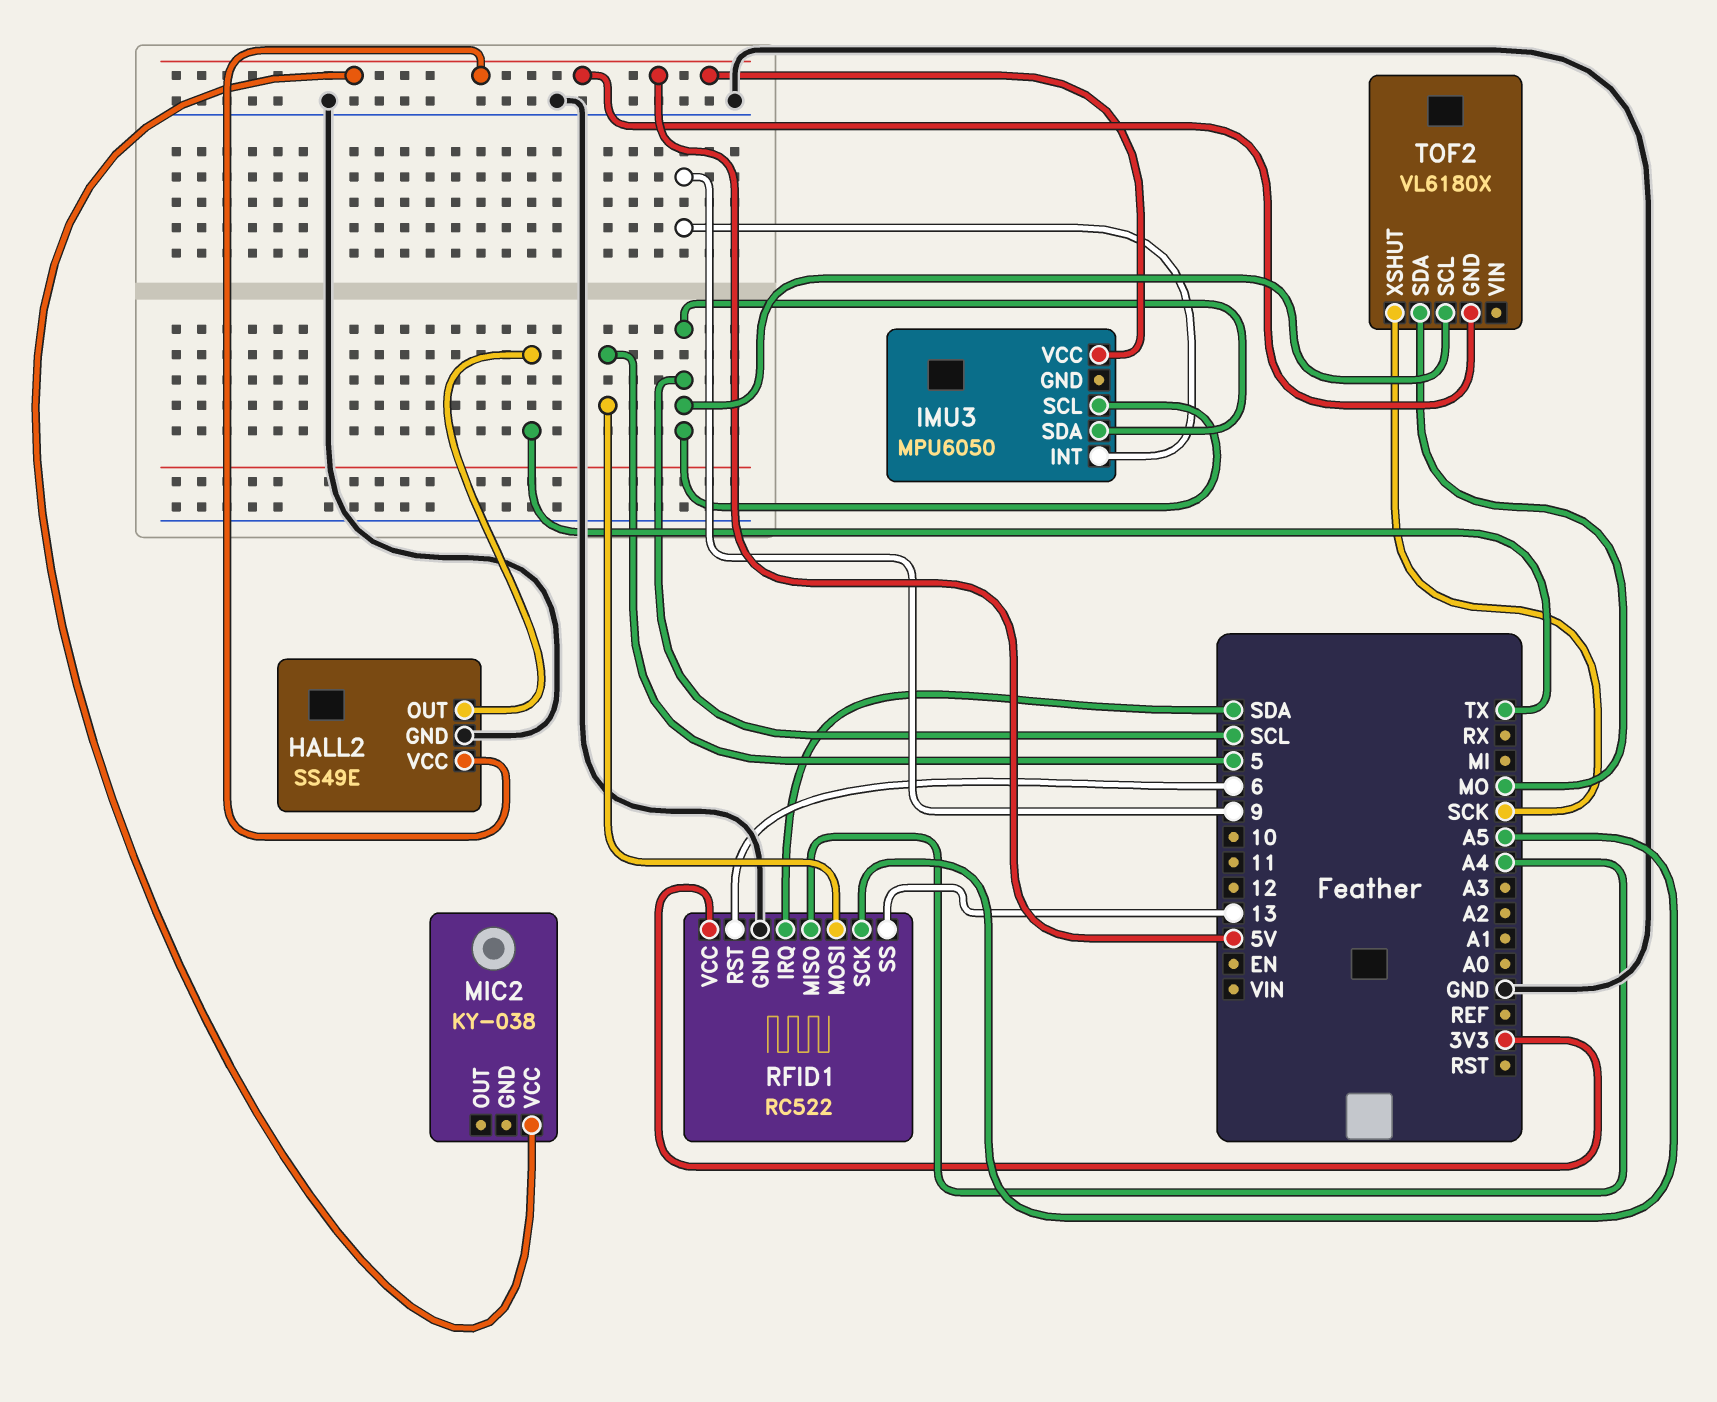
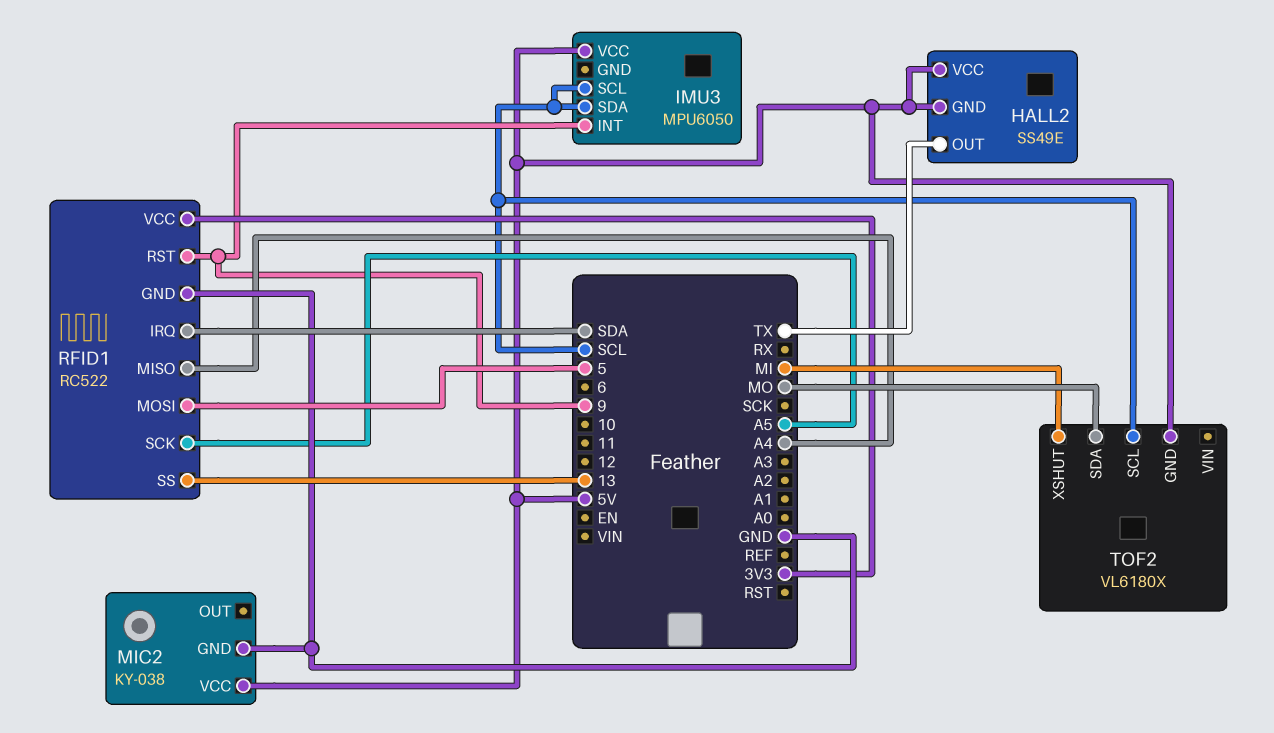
HALL2 pin GND: GND -> 5V
MIC2 pin GND: none -> GND
RFID1 pin RST: 6 -> 9
TOF2 pin XSHUT: SCK -> MI

